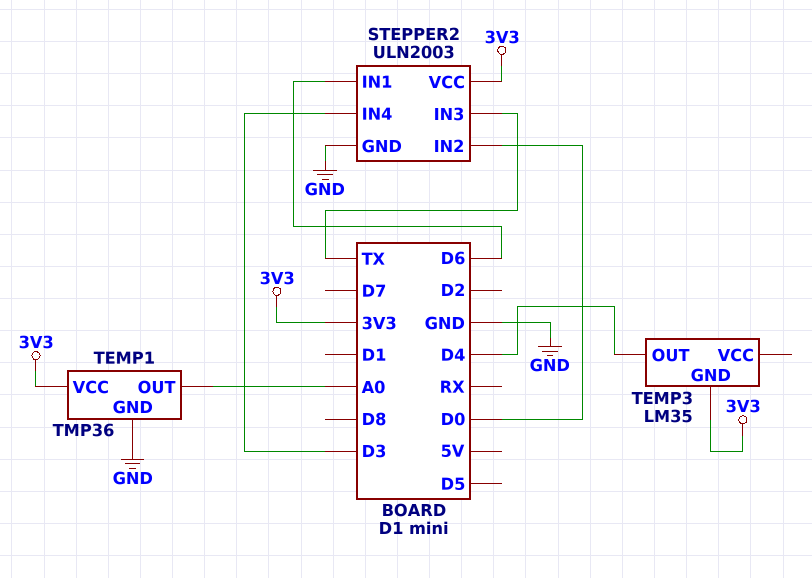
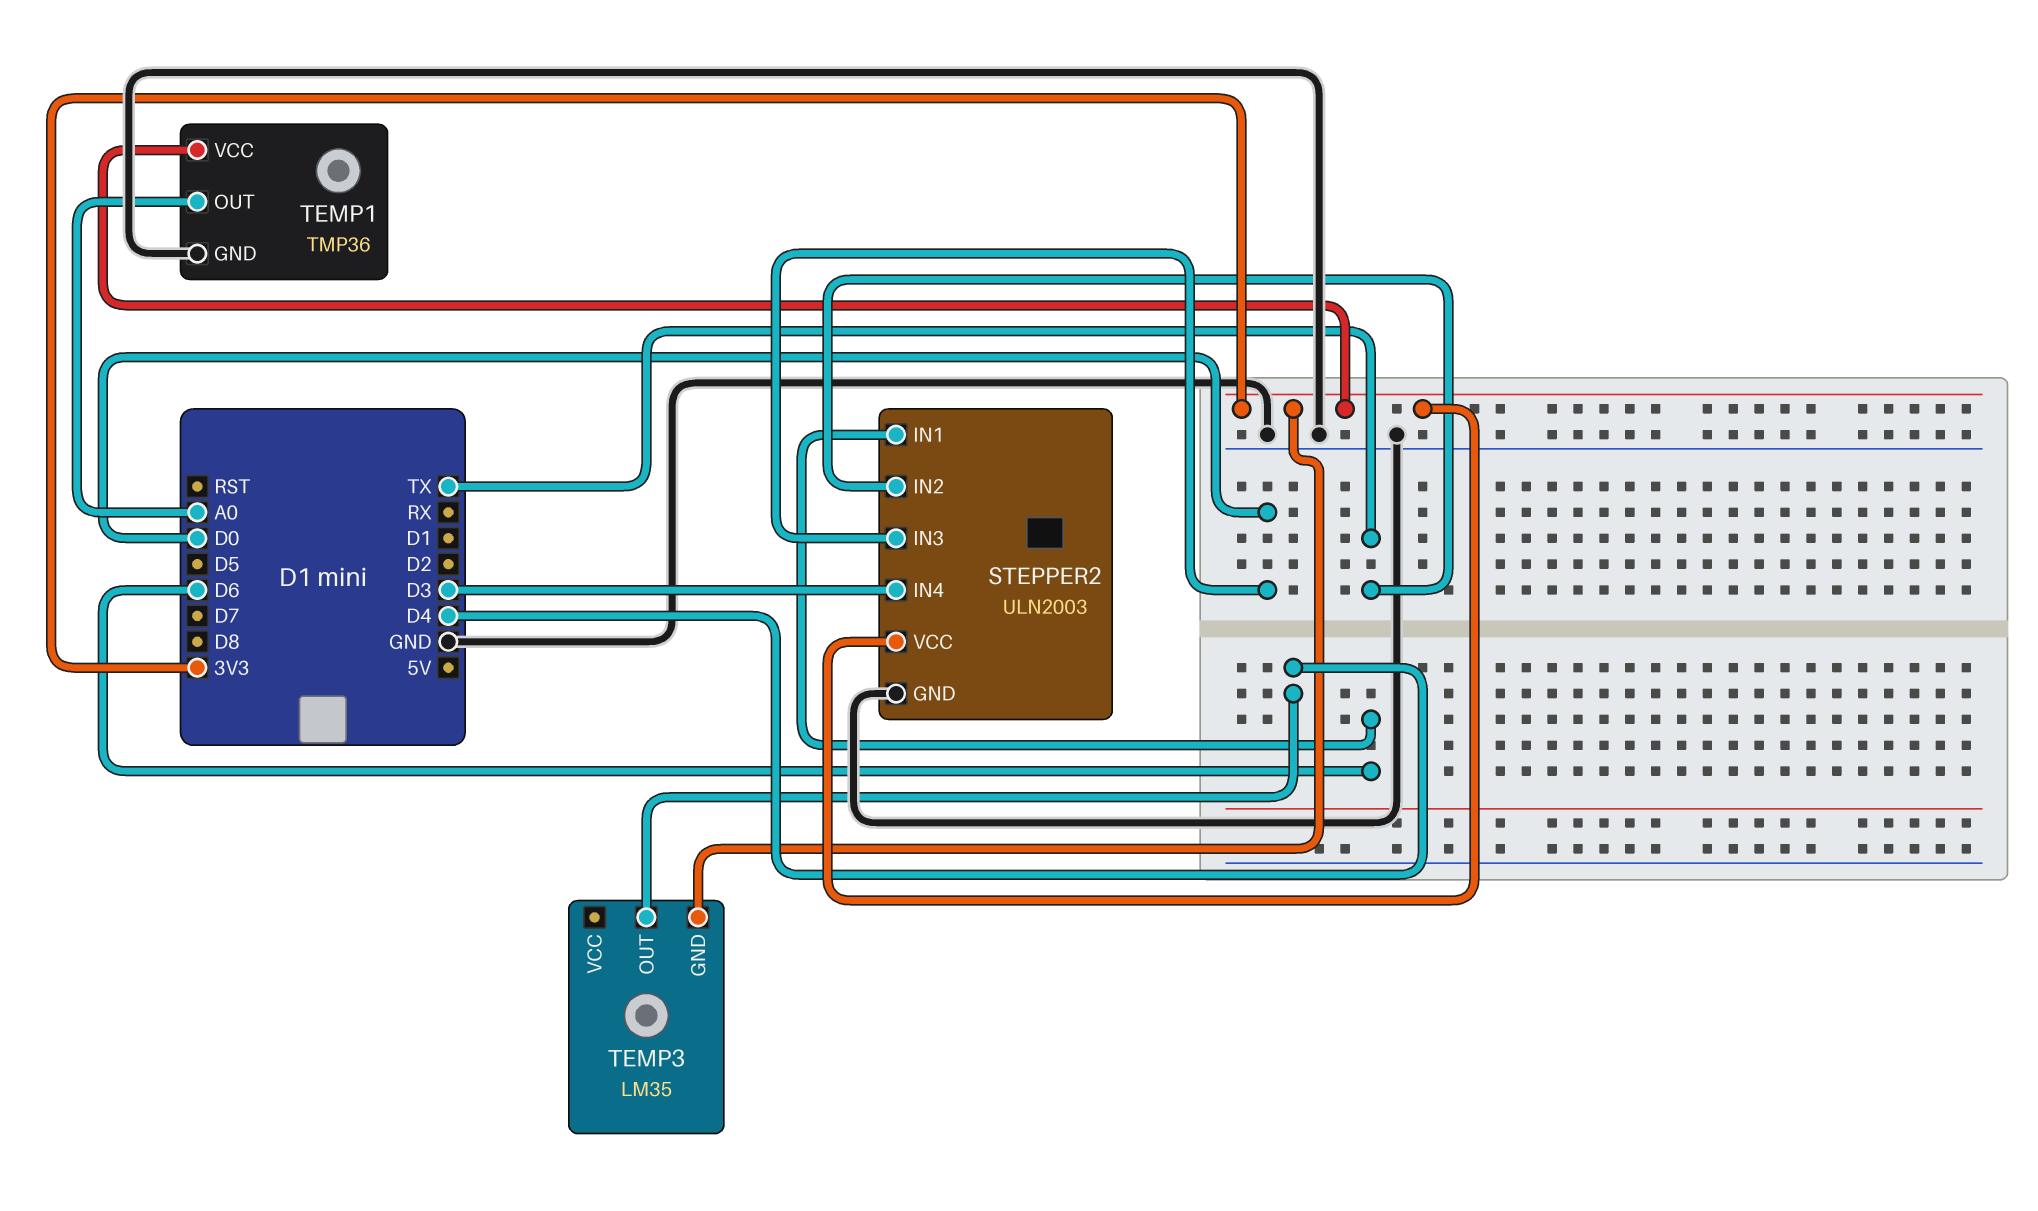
STEPPER2 pin IN2: D0 -> TX
STEPPER2 pin IN3: TX -> D0

